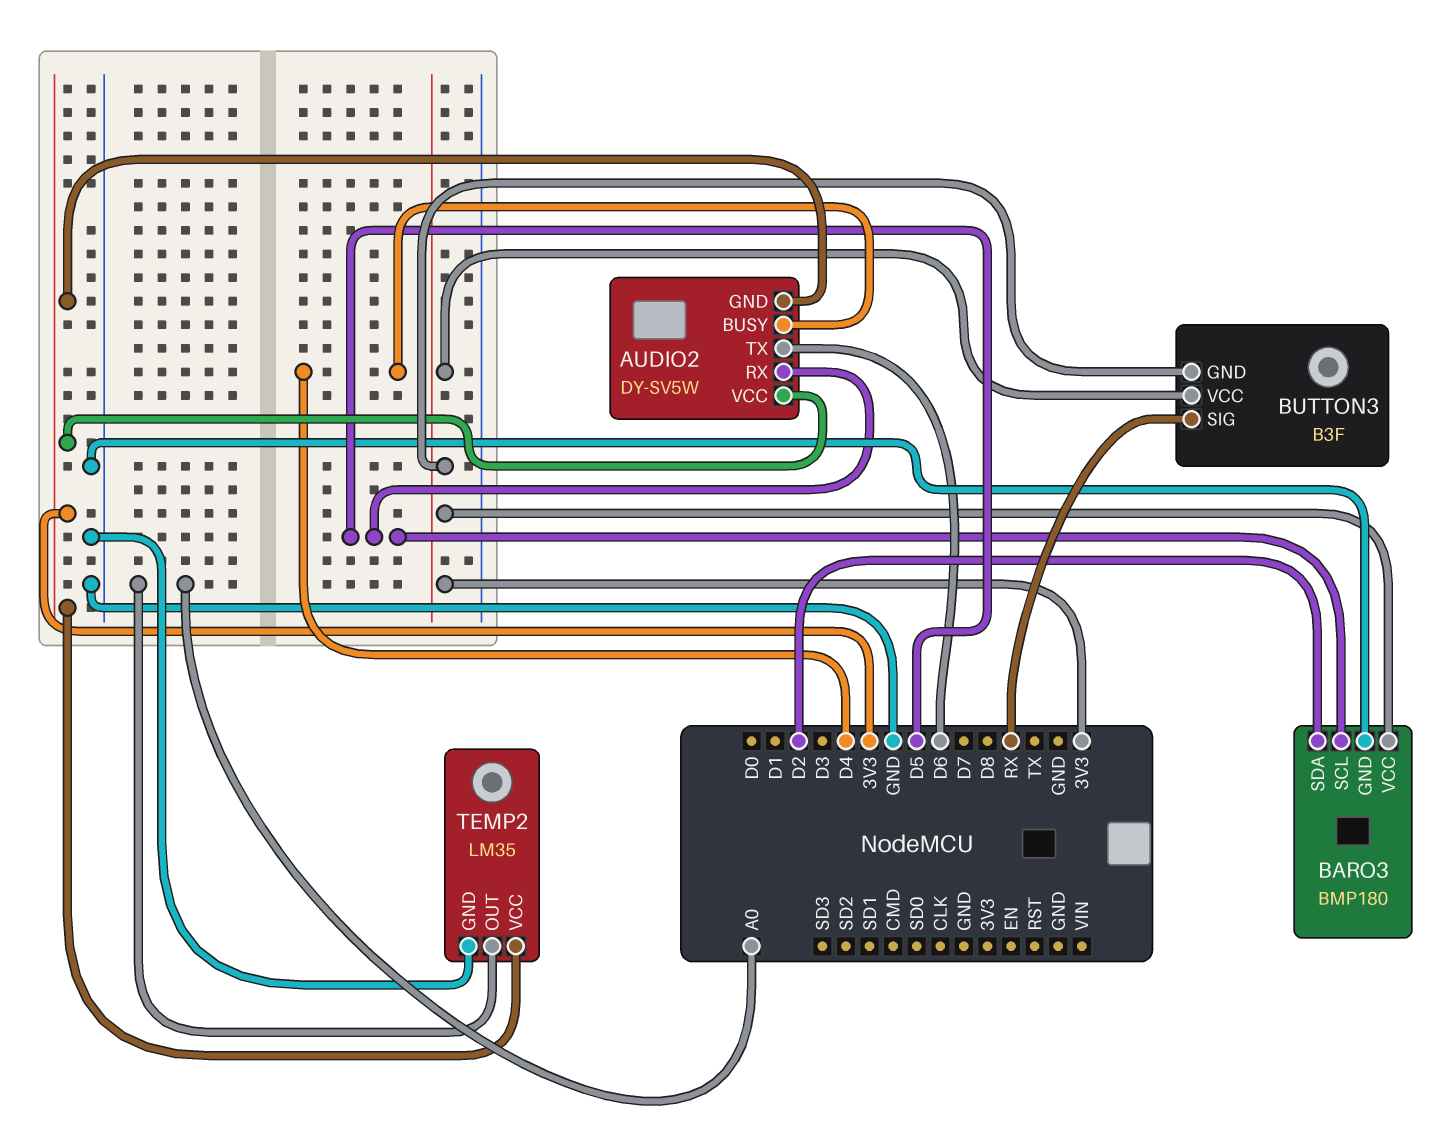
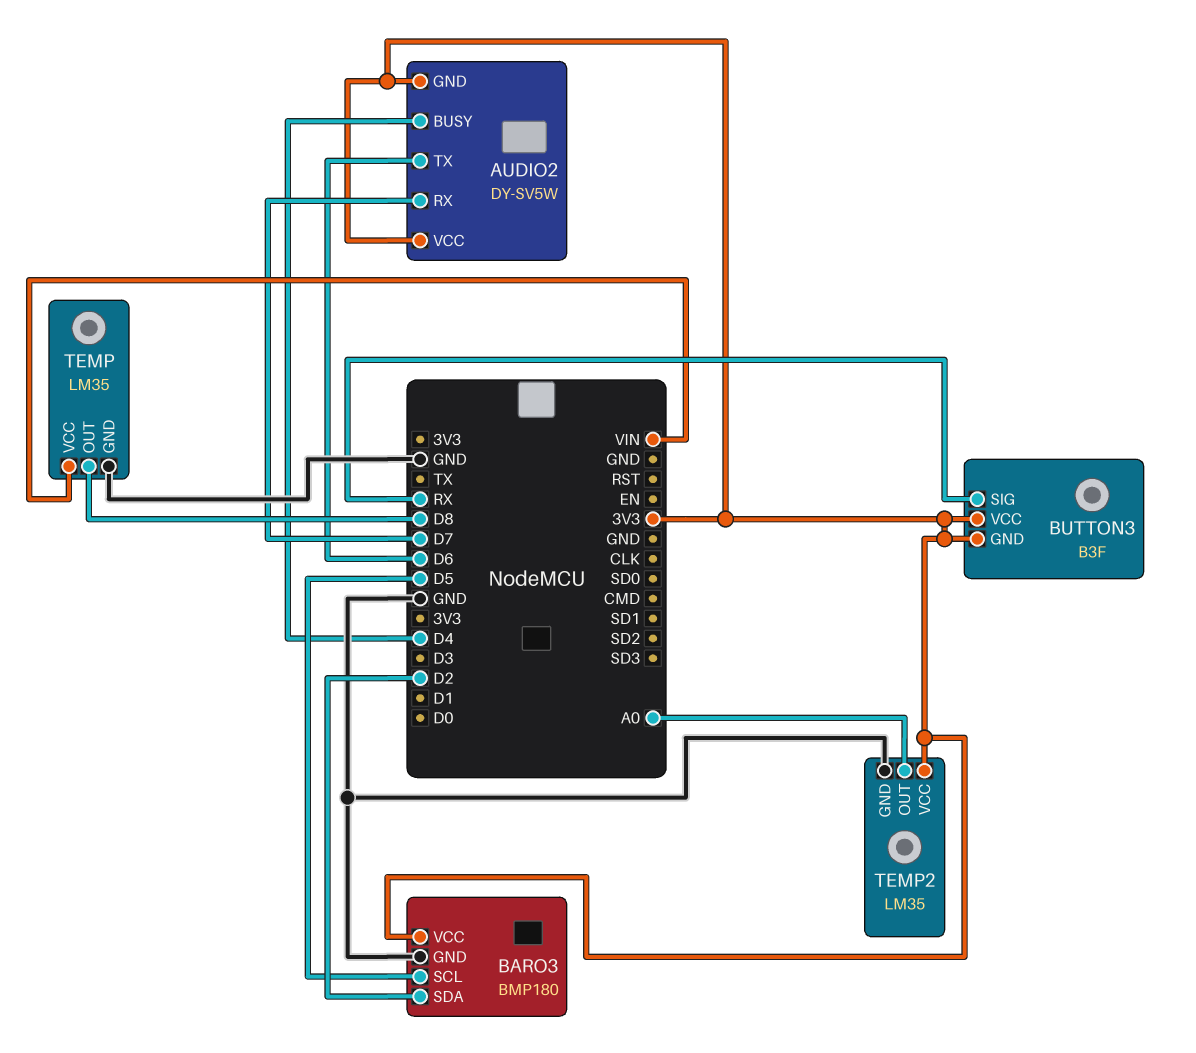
AUDIO2 pin RX: D5 -> D7
TEMP: none -> LM35
TEMP pin GND: none -> GND
TEMP pin OUT: none -> D8
TEMP pin VCC: none -> VIN

